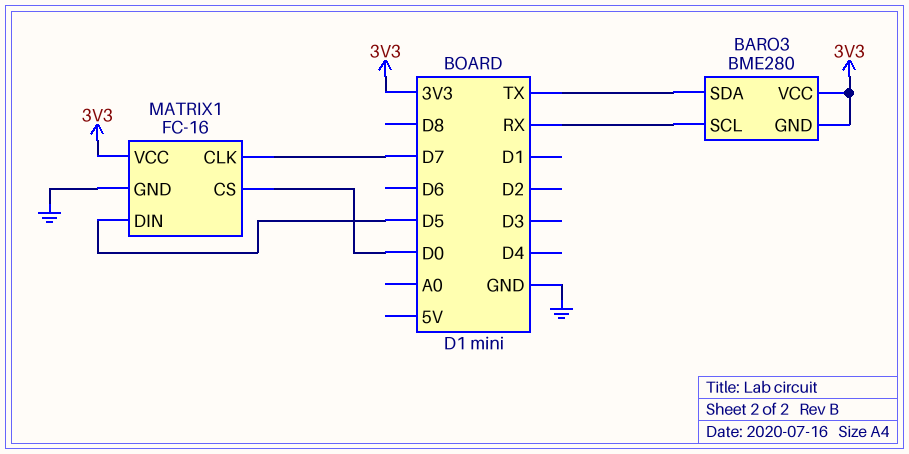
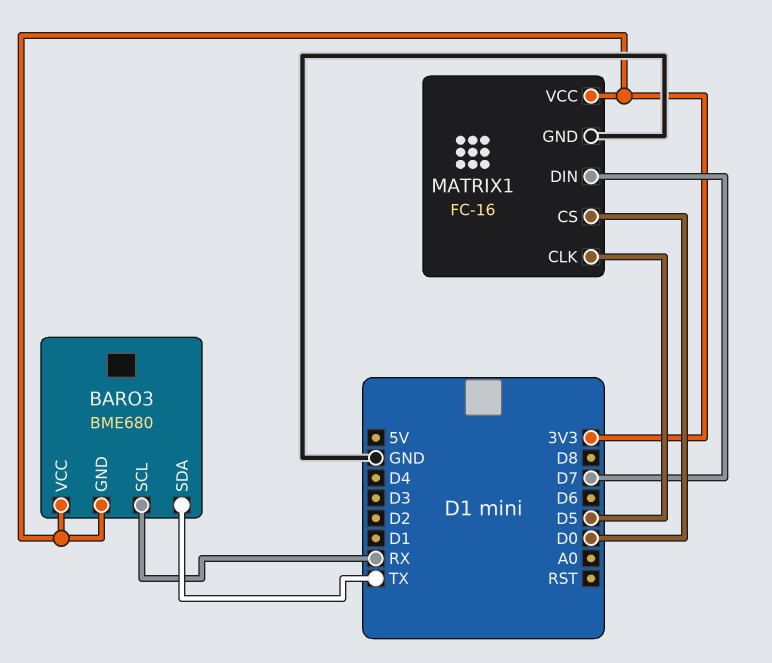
BARO3: BME280 -> BME680
MATRIX1 pin CLK: D7 -> D5
MATRIX1 pin DIN: D5 -> D7

